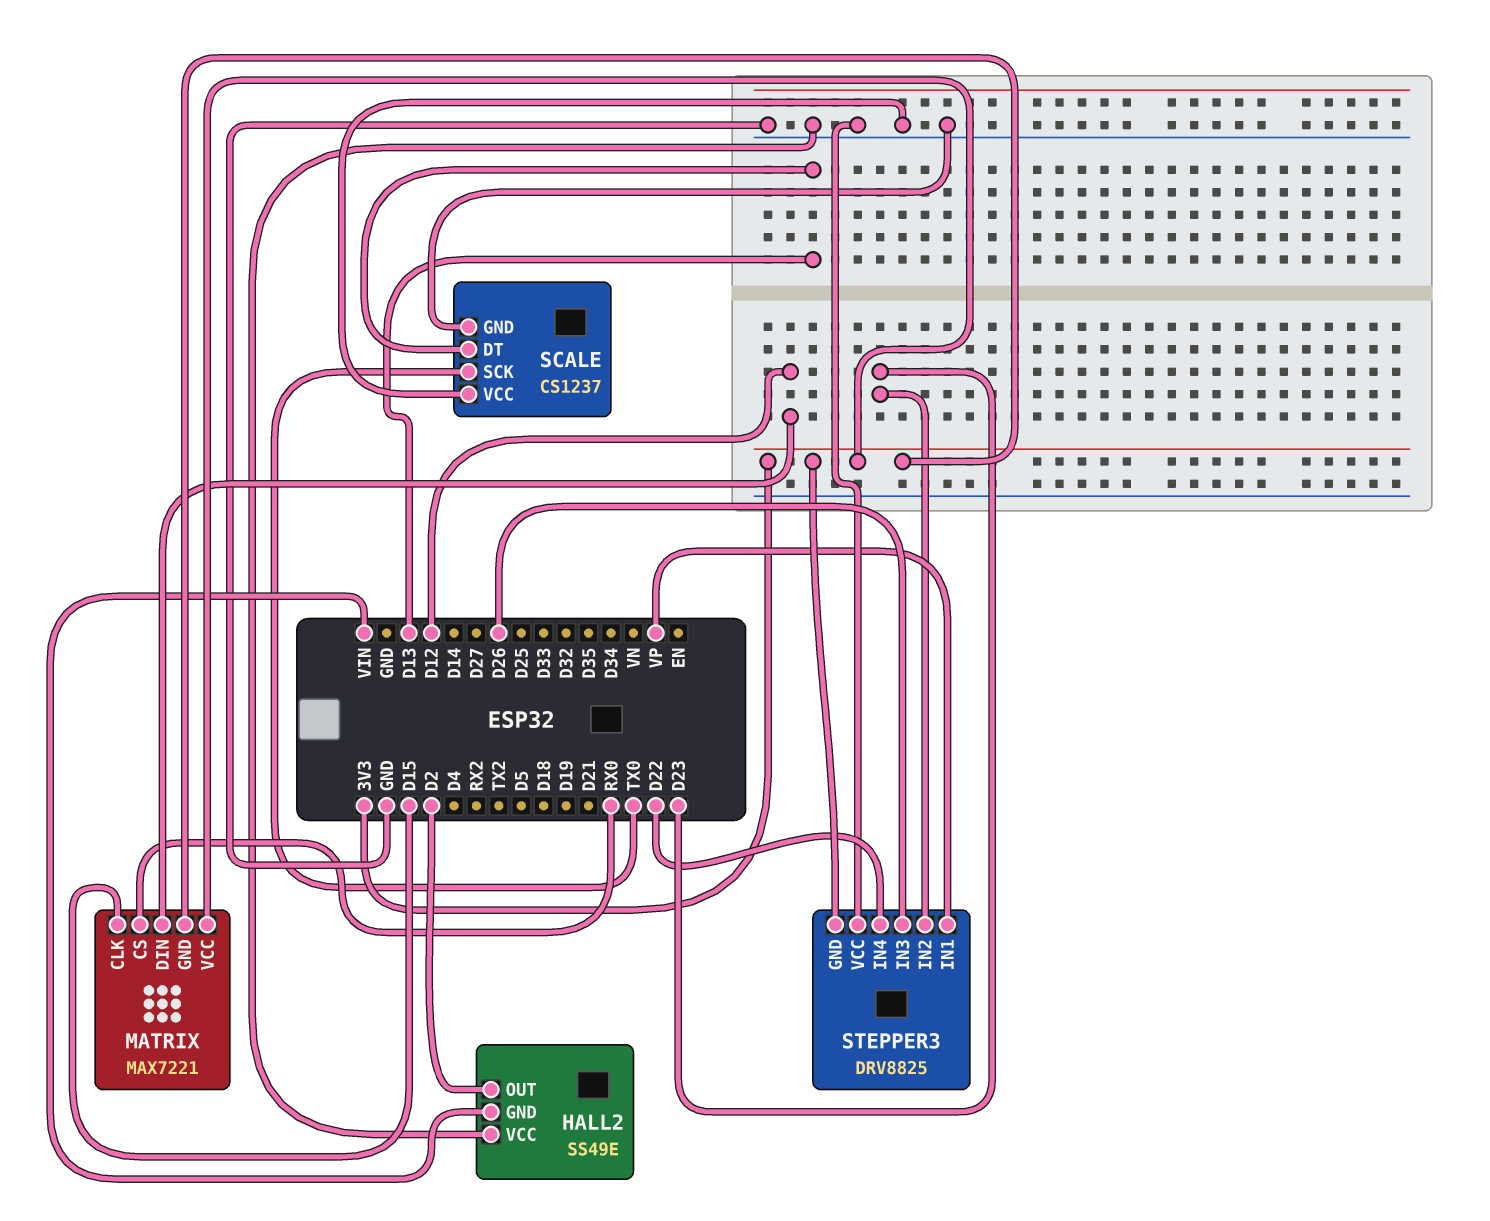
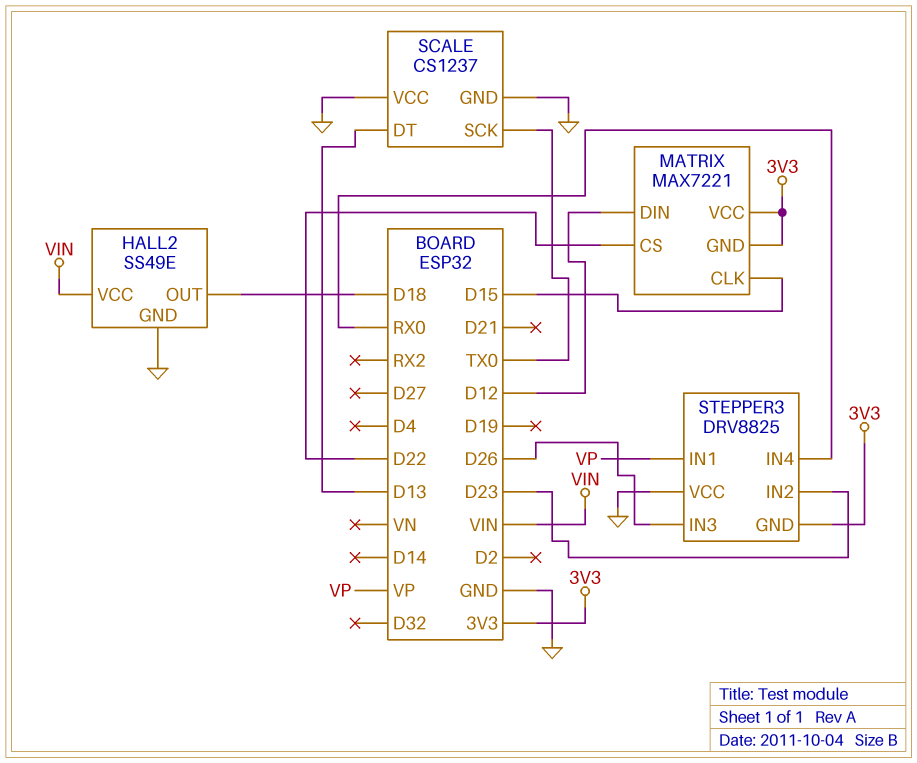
HALL2 pin GND: VIN -> GND
HALL2 pin OUT: D2 -> D18
HALL2 pin VCC: GND -> VIN
MATRIX pin CS: RX0 -> D22
STEPPER3 pin IN4: D22 -> RX0

